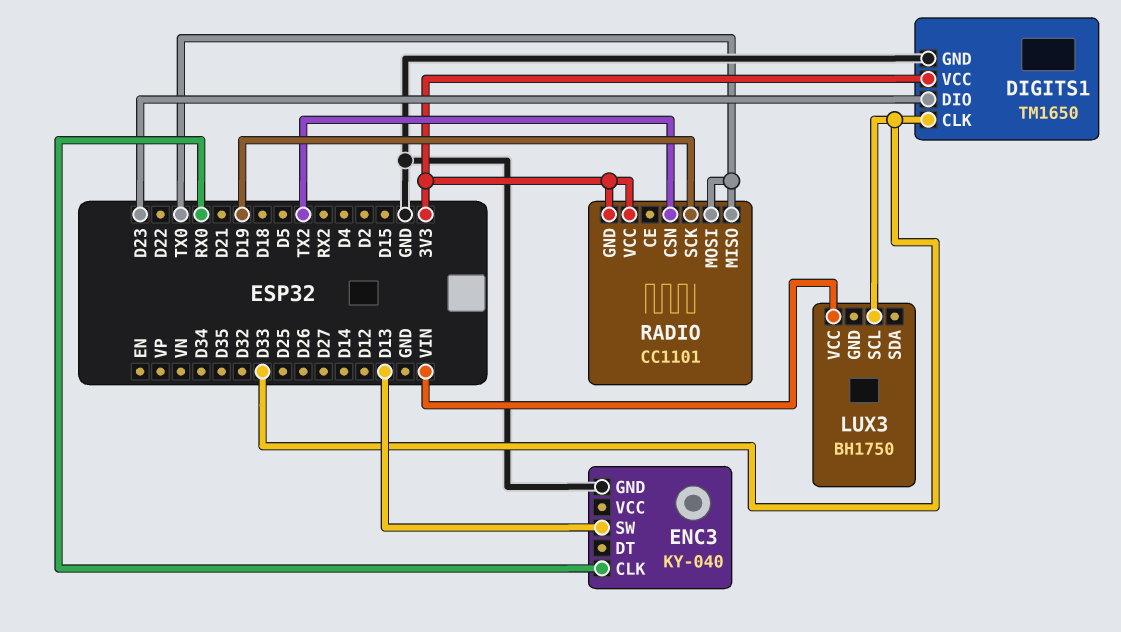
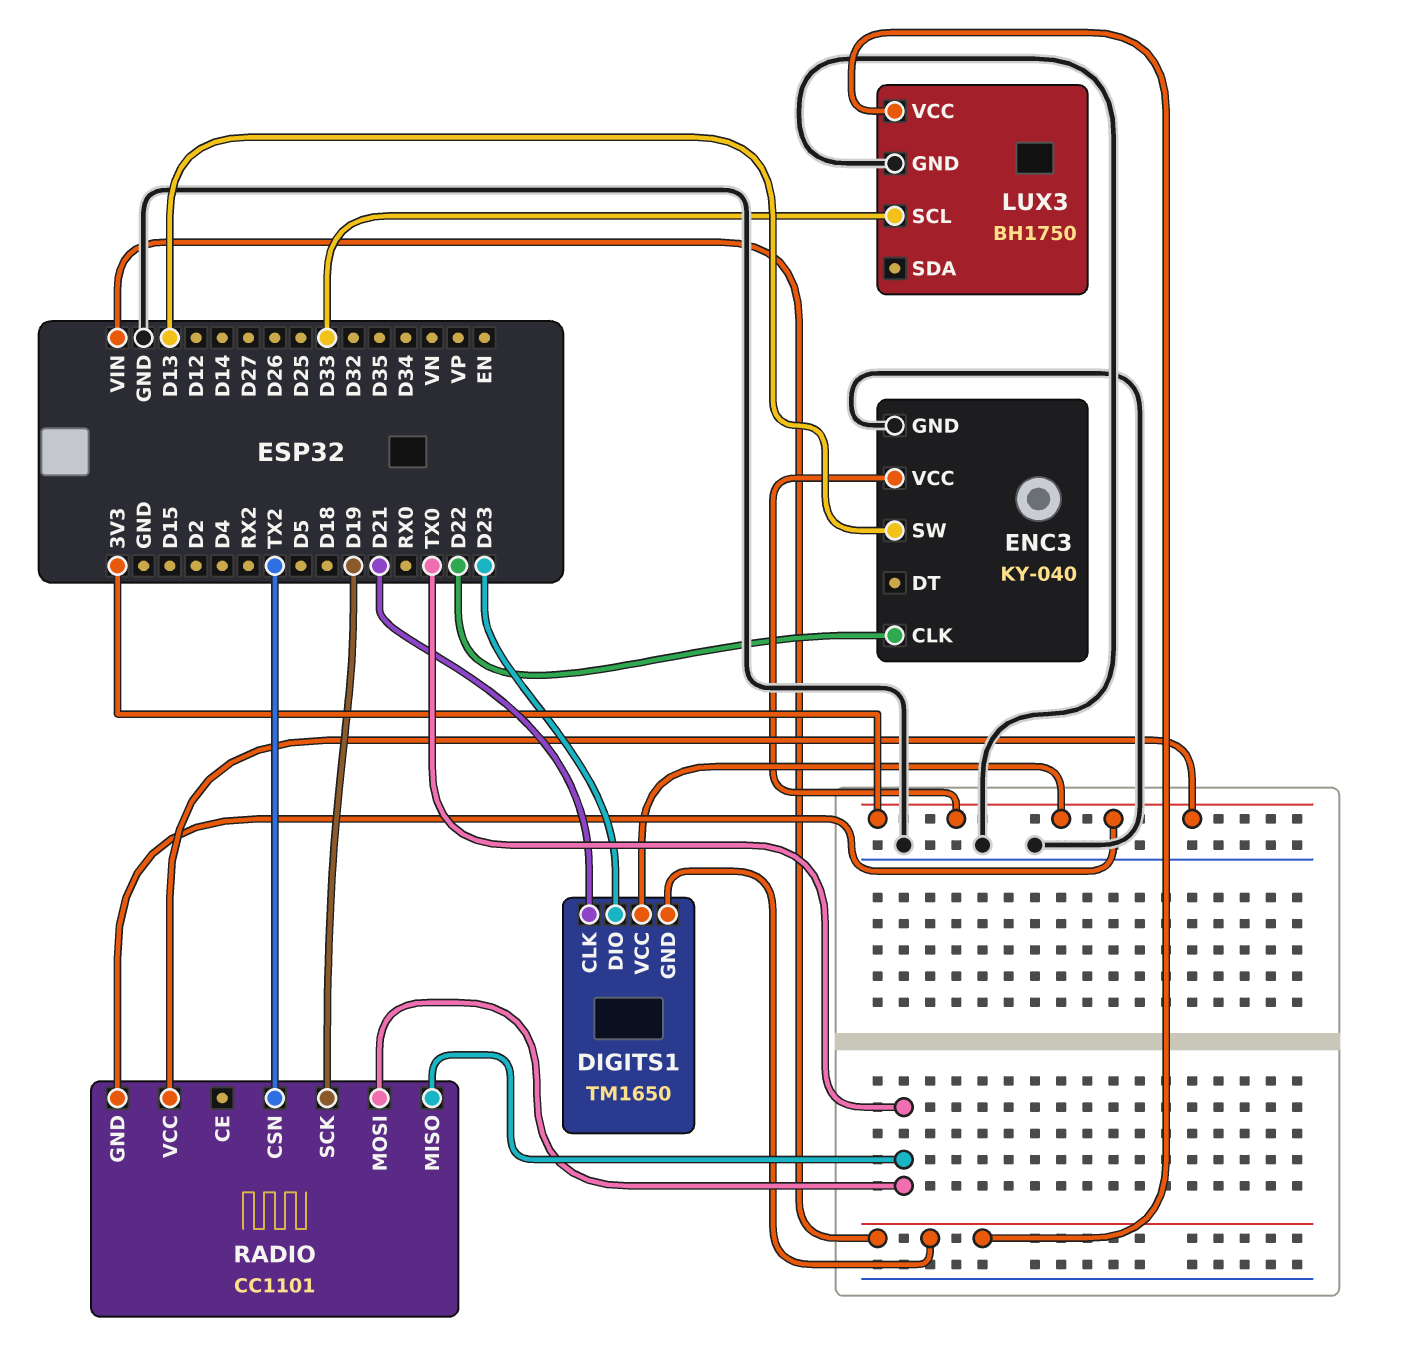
DIGITS1 pin CLK: D33 -> D21
DIGITS1 pin GND: GND -> VIN
ENC3 pin CLK: RX0 -> D22
ENC3 pin VCC: none -> 3V3
LUX3 pin GND: none -> GND

